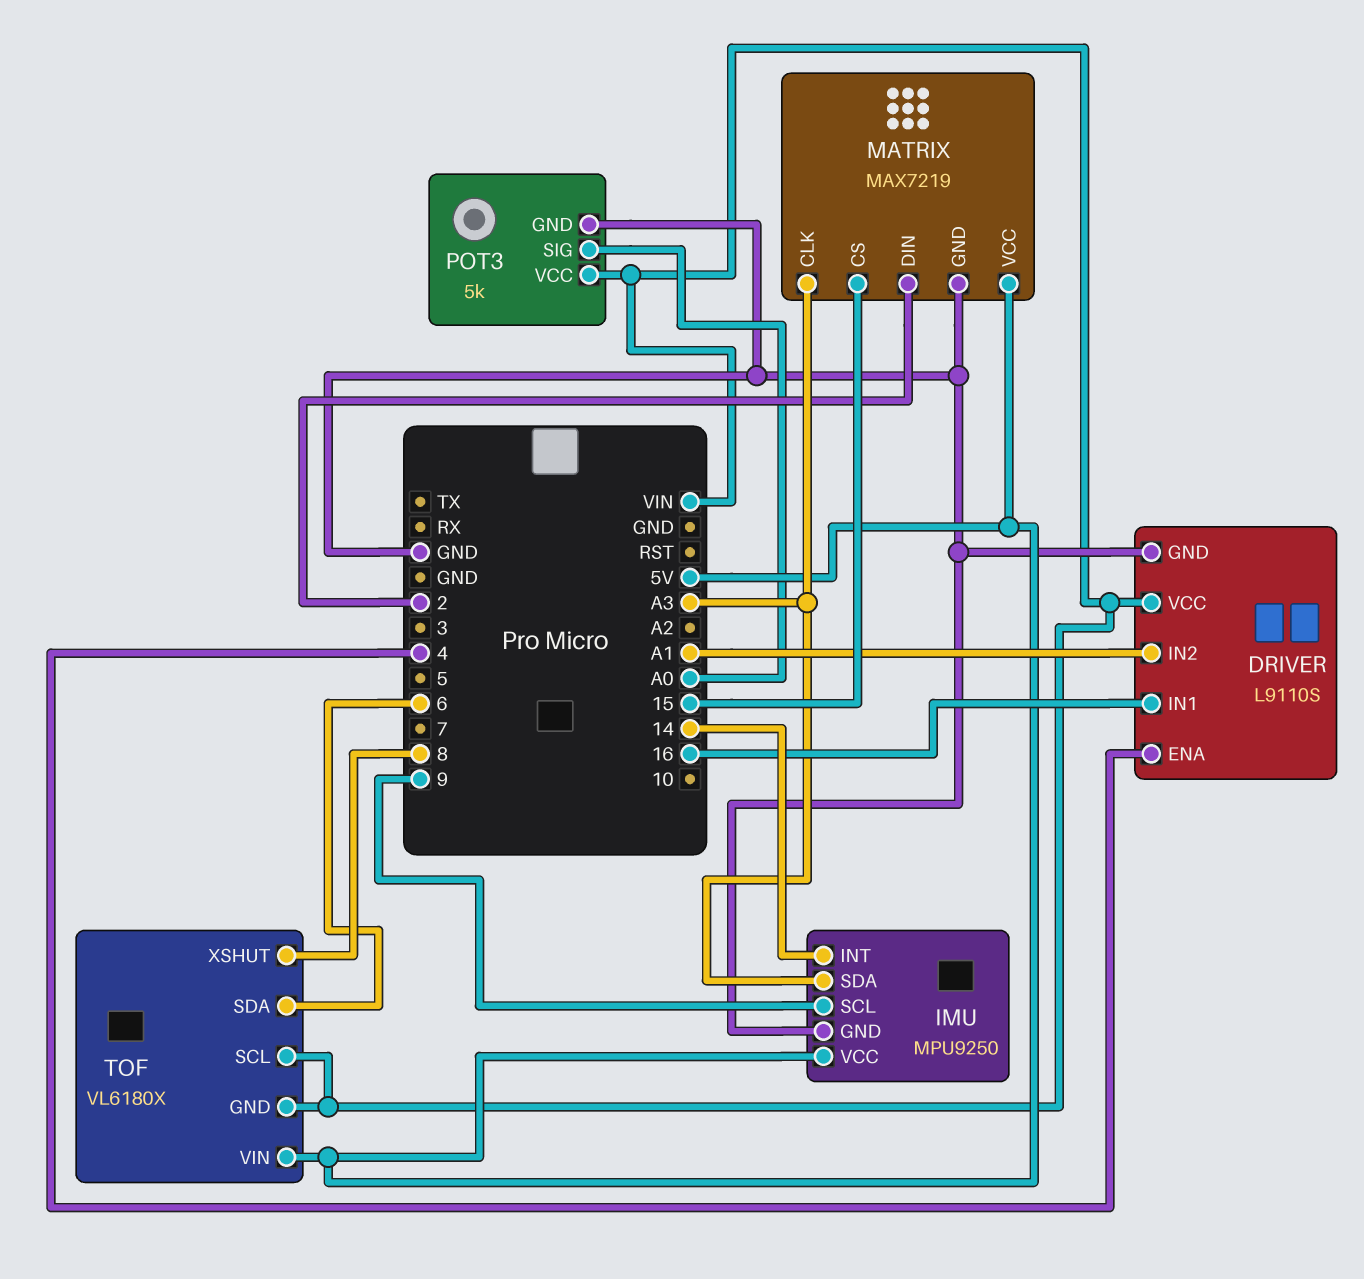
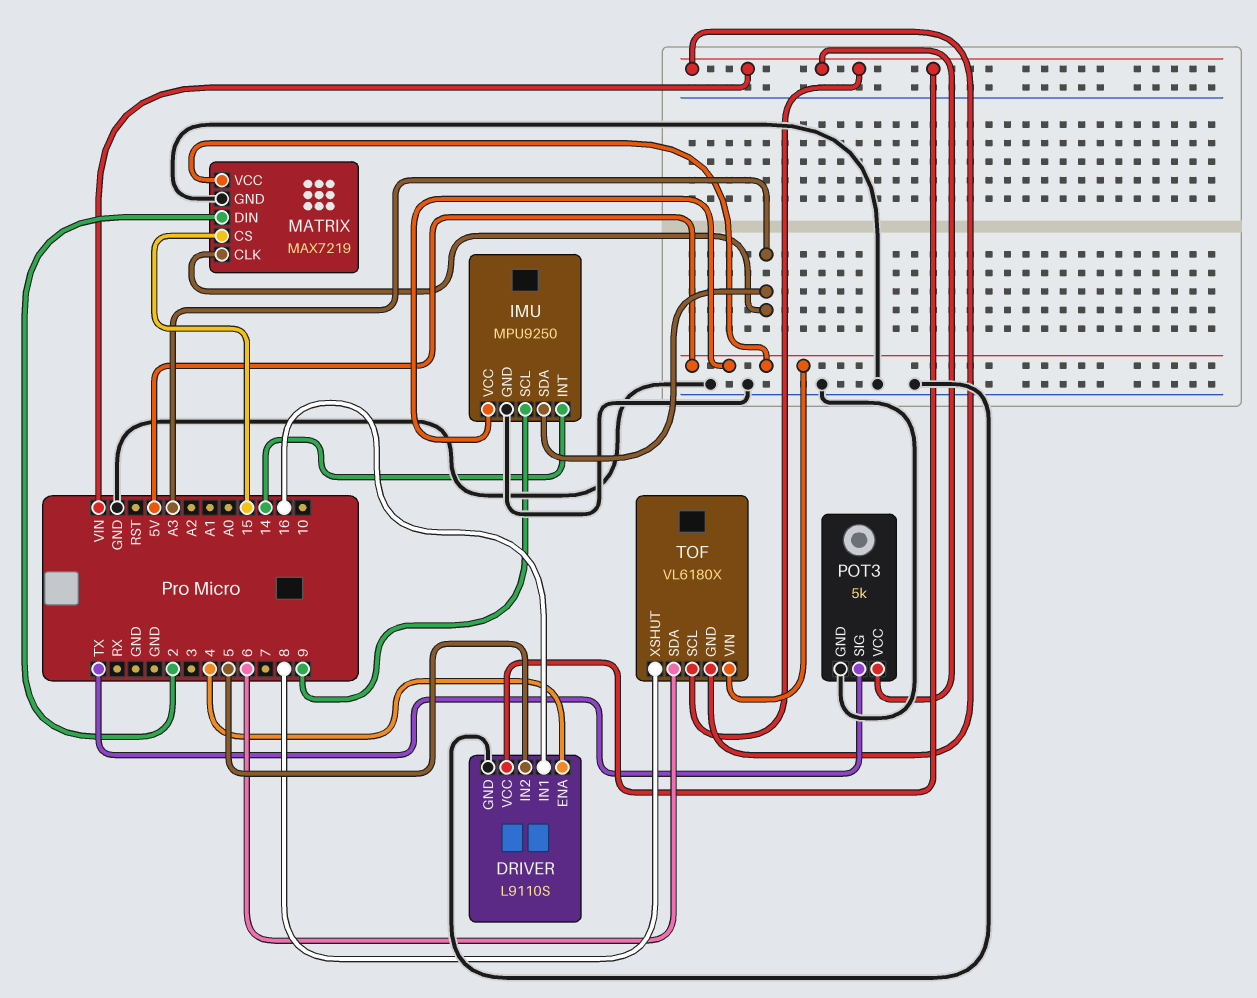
DRIVER pin IN2: A1 -> 5
POT3 pin SIG: A0 -> TX

